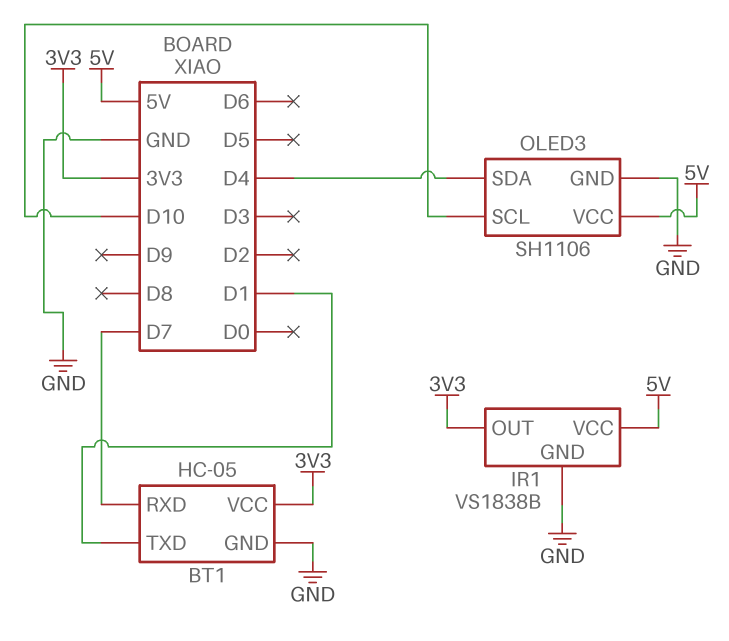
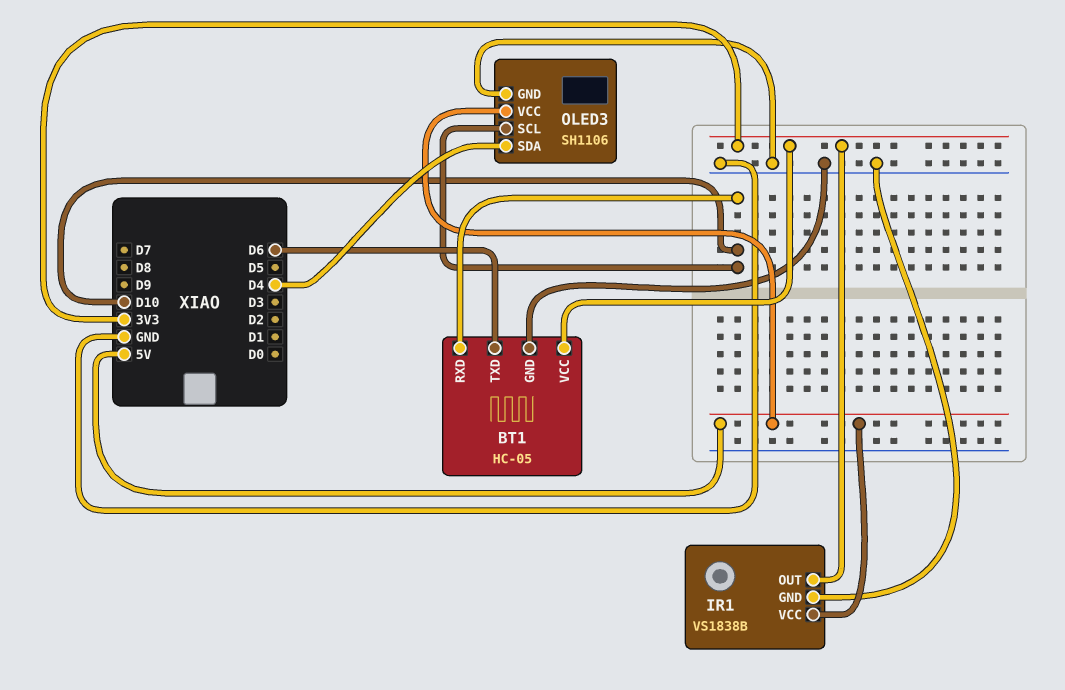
BT1 pin RXD: D7 -> D10
BT1 pin TXD: D1 -> D6

